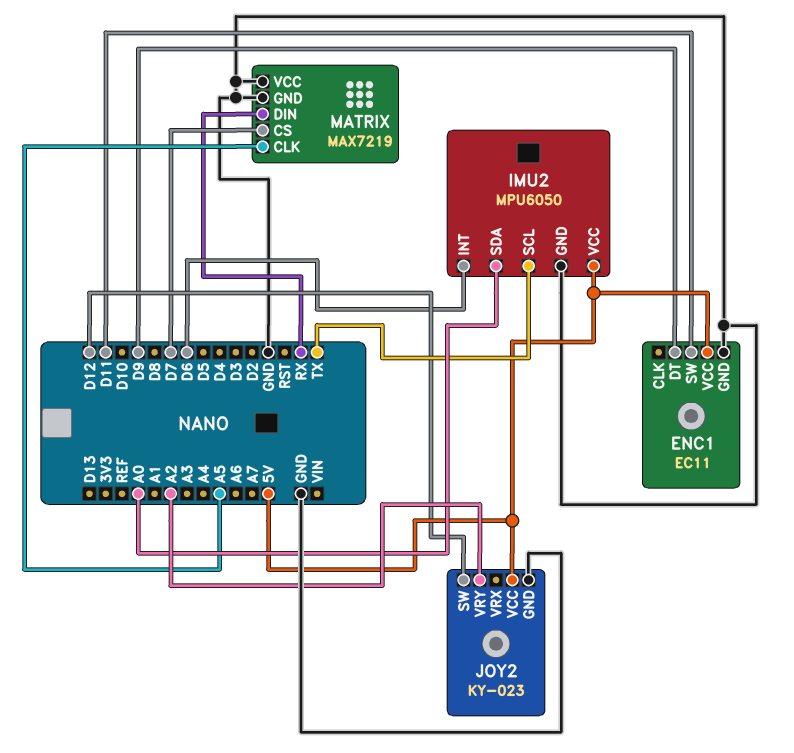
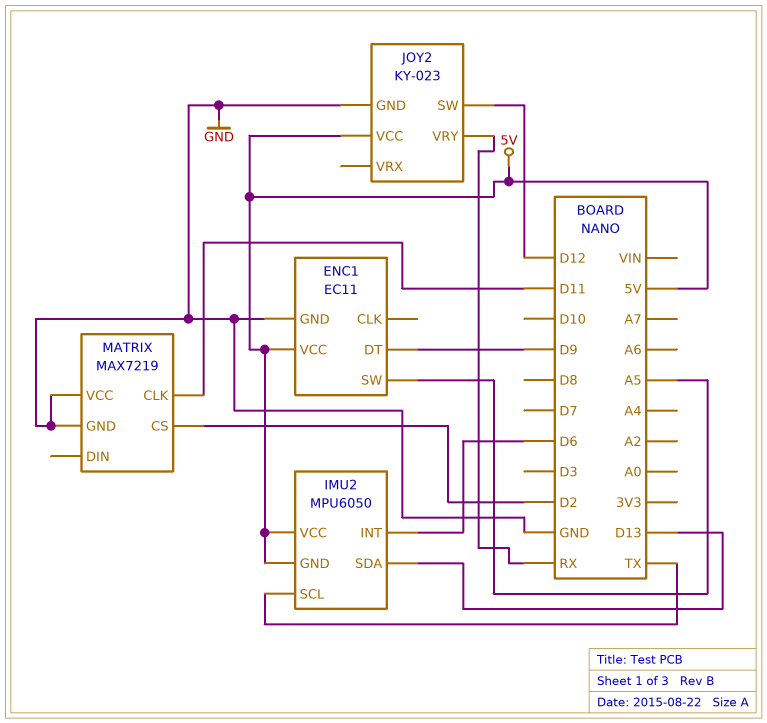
ENC1 pin SW: D11 -> A5
IMU2 pin GND: GND -> 5V
IMU2 pin SDA: A0 -> D13
JOY2 pin VRY: A2 -> RX
MATRIX pin CLK: A5 -> D11
MATRIX pin CS: D7 -> D2
MATRIX pin DIN: RX -> none

